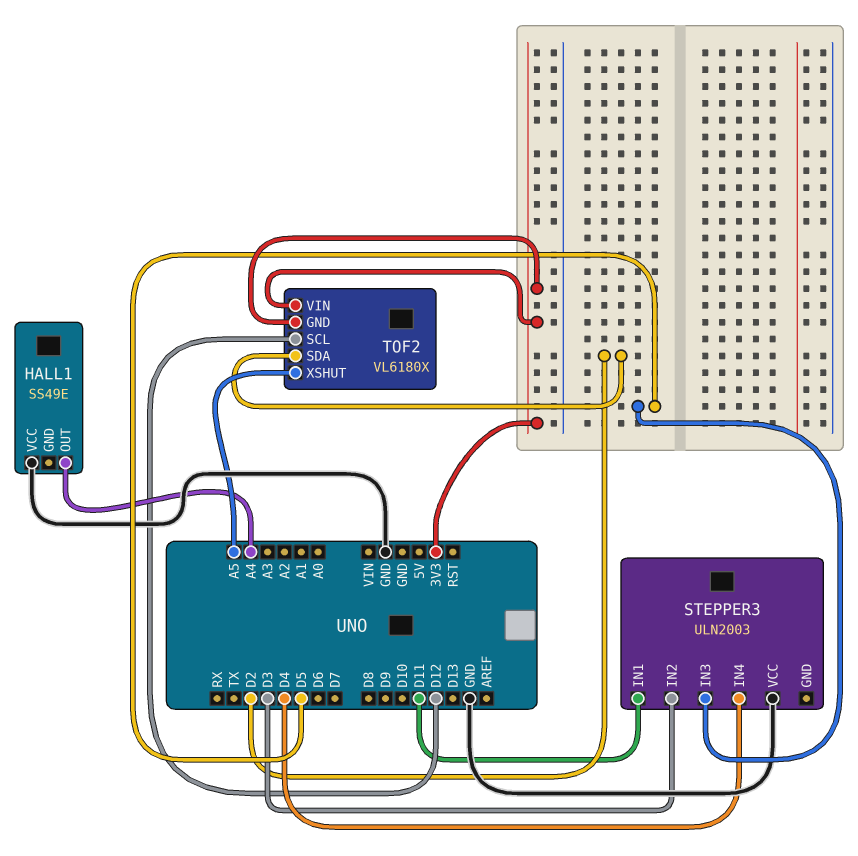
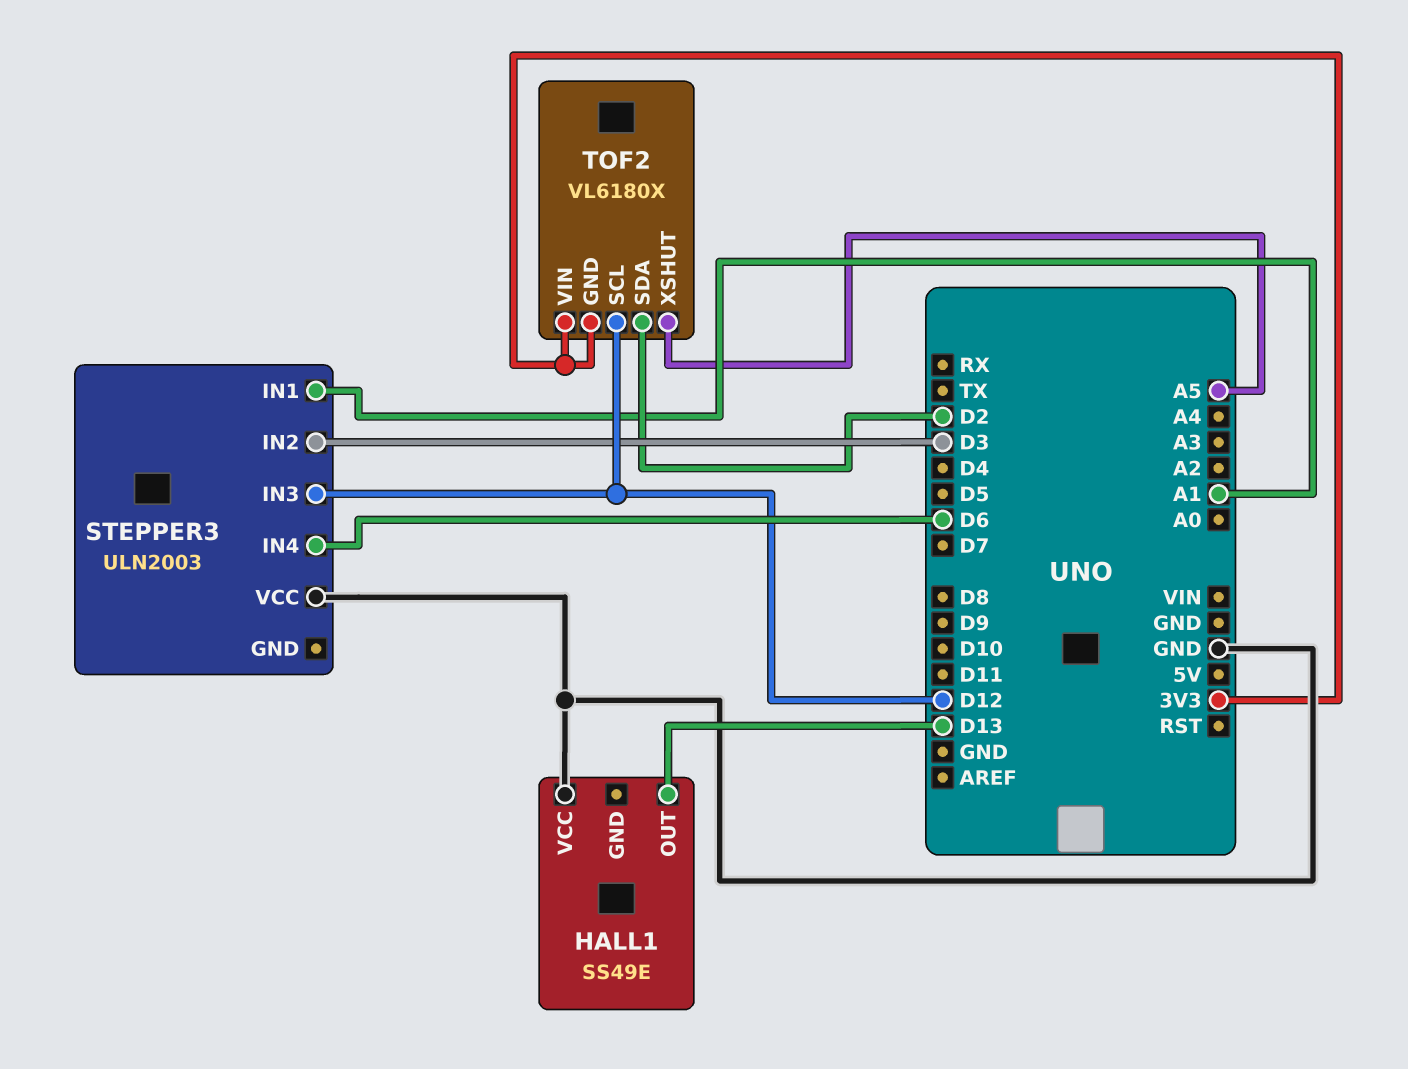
HALL1 pin OUT: A4 -> D13
STEPPER3 pin IN1: D11 -> A1
STEPPER3 pin IN3: D5 -> D12
STEPPER3 pin IN4: D4 -> D6

